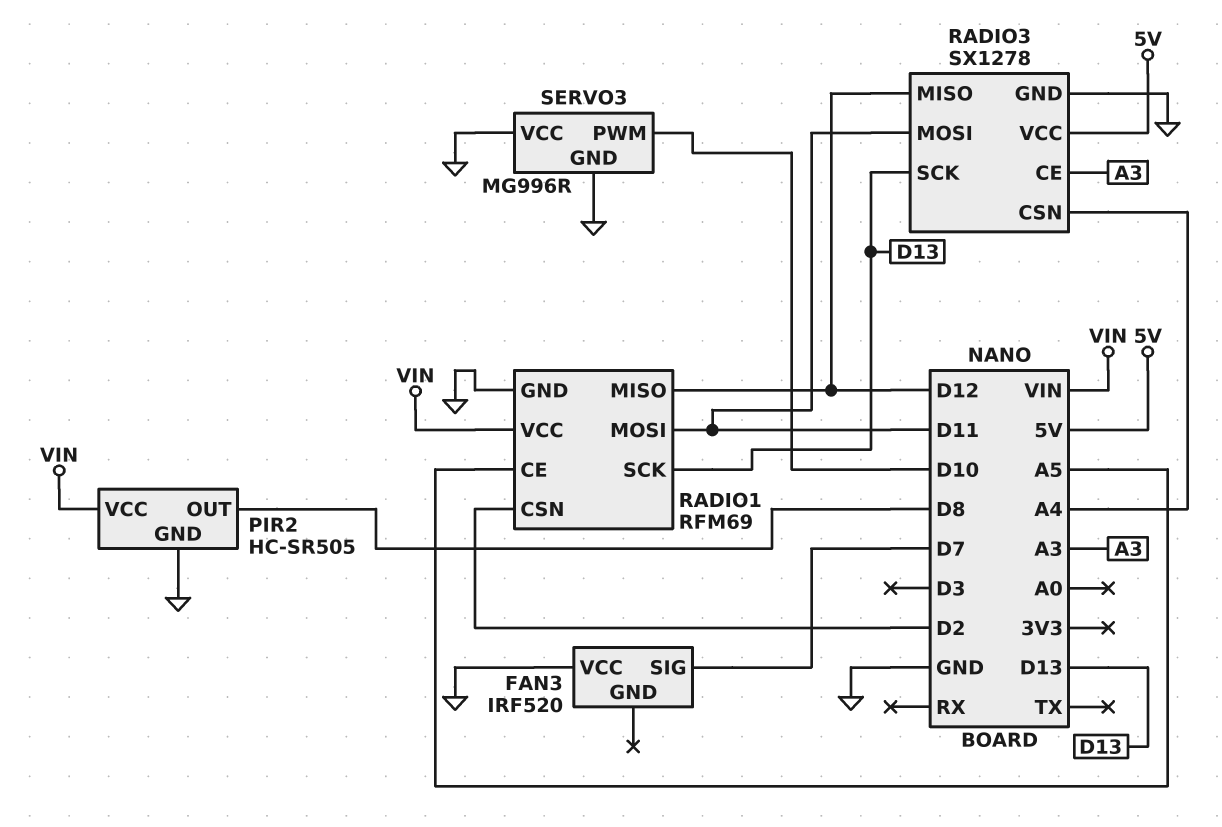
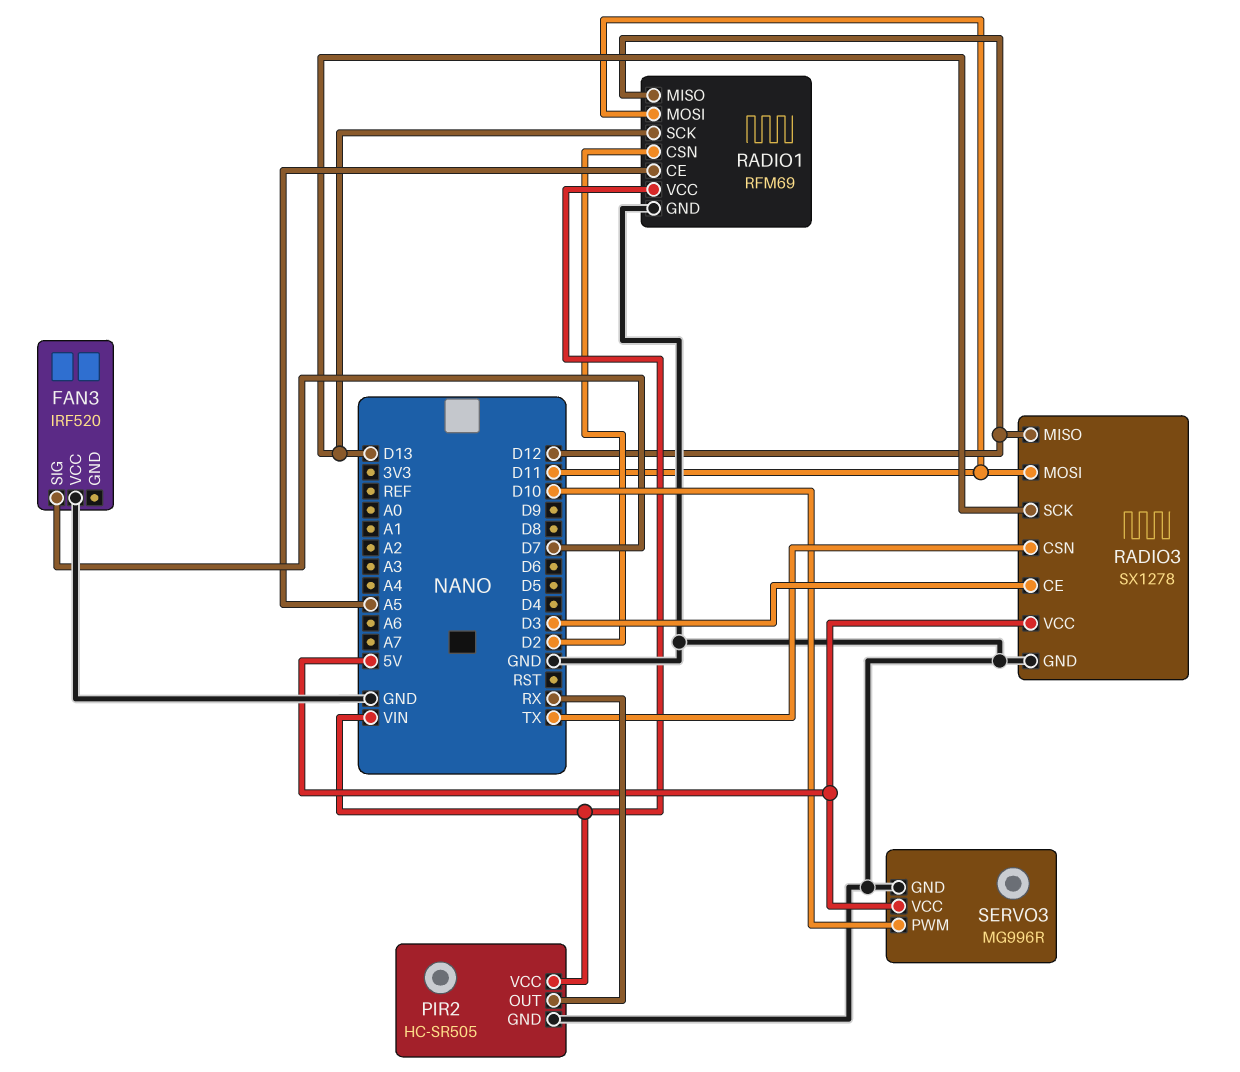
PIR2 pin OUT: D8 -> RX
RADIO3 pin CE: A3 -> D3
RADIO3 pin CSN: A4 -> TX
SERVO3 pin VCC: GND -> 5V

